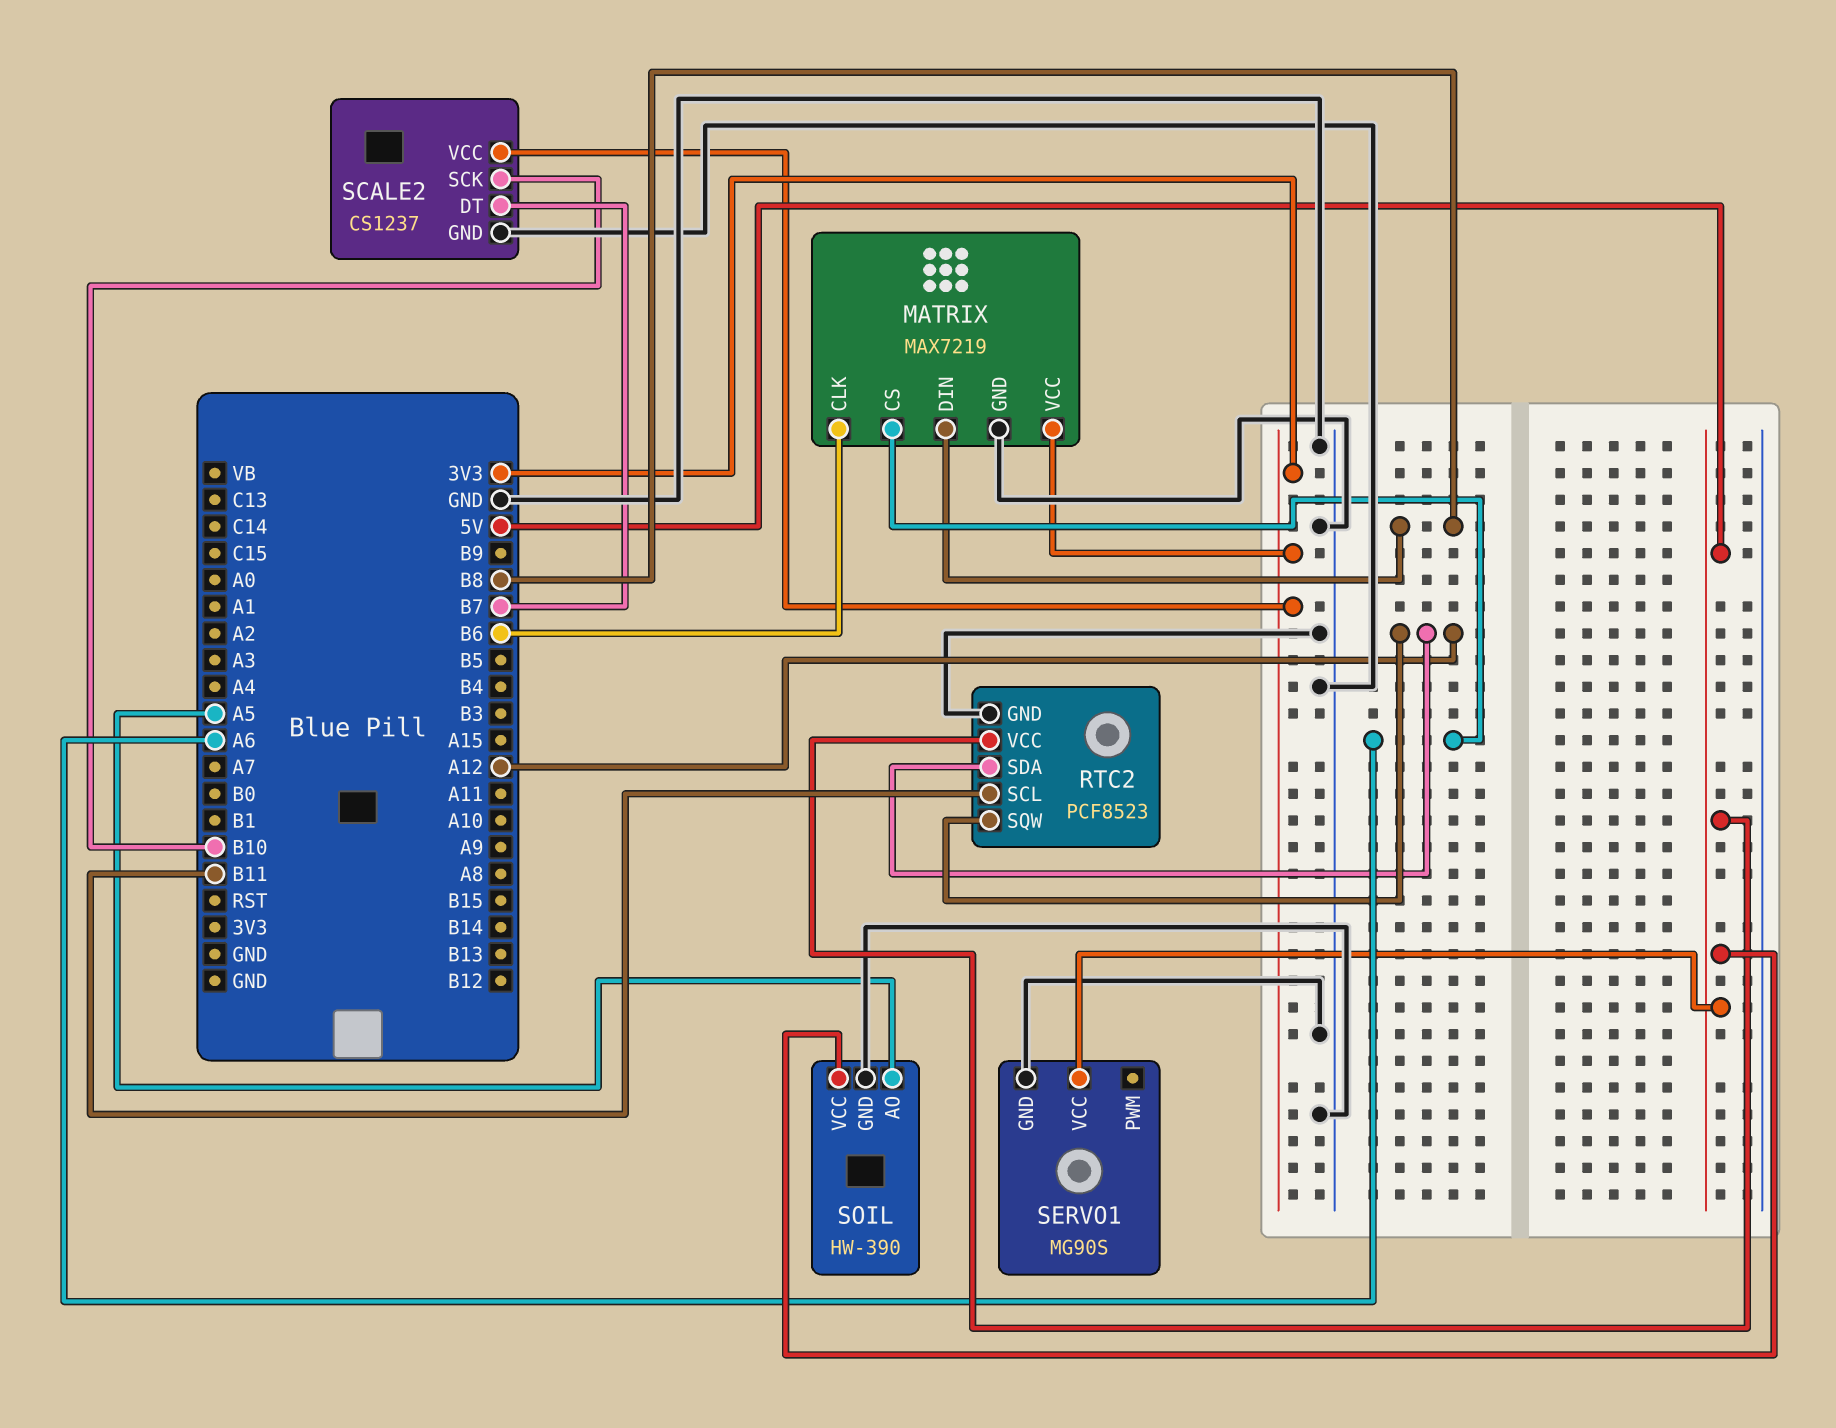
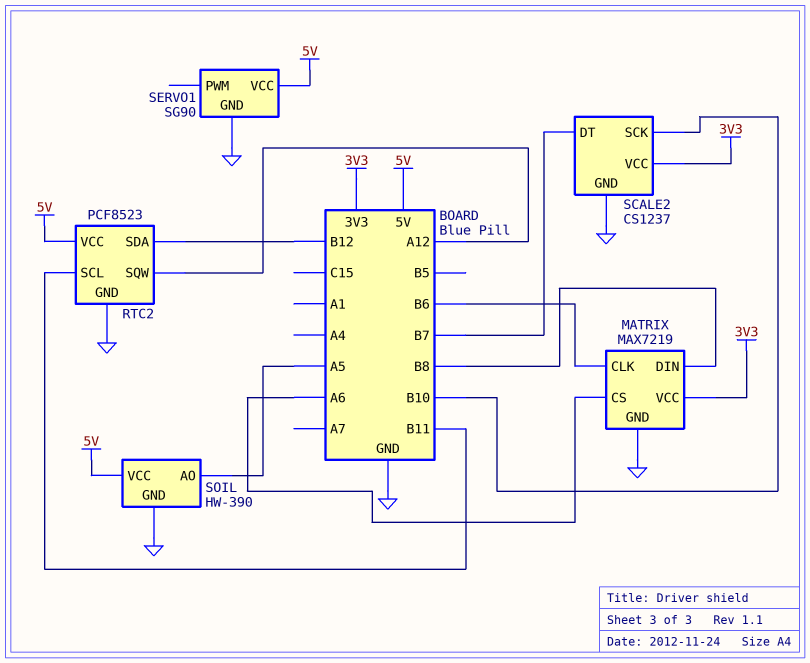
RTC2 pin SDA: A12 -> B12
SERVO1: MG90S -> SG90

